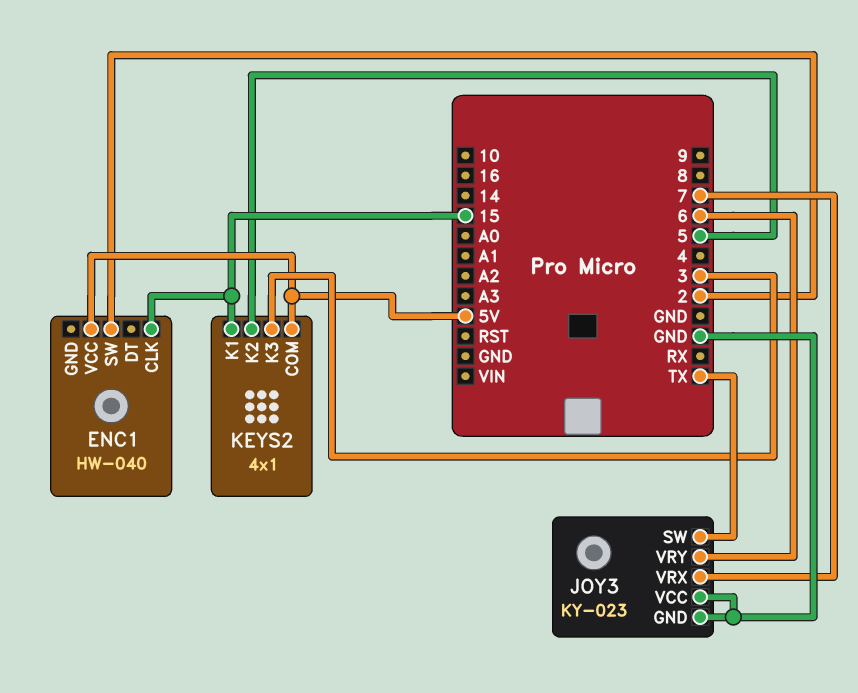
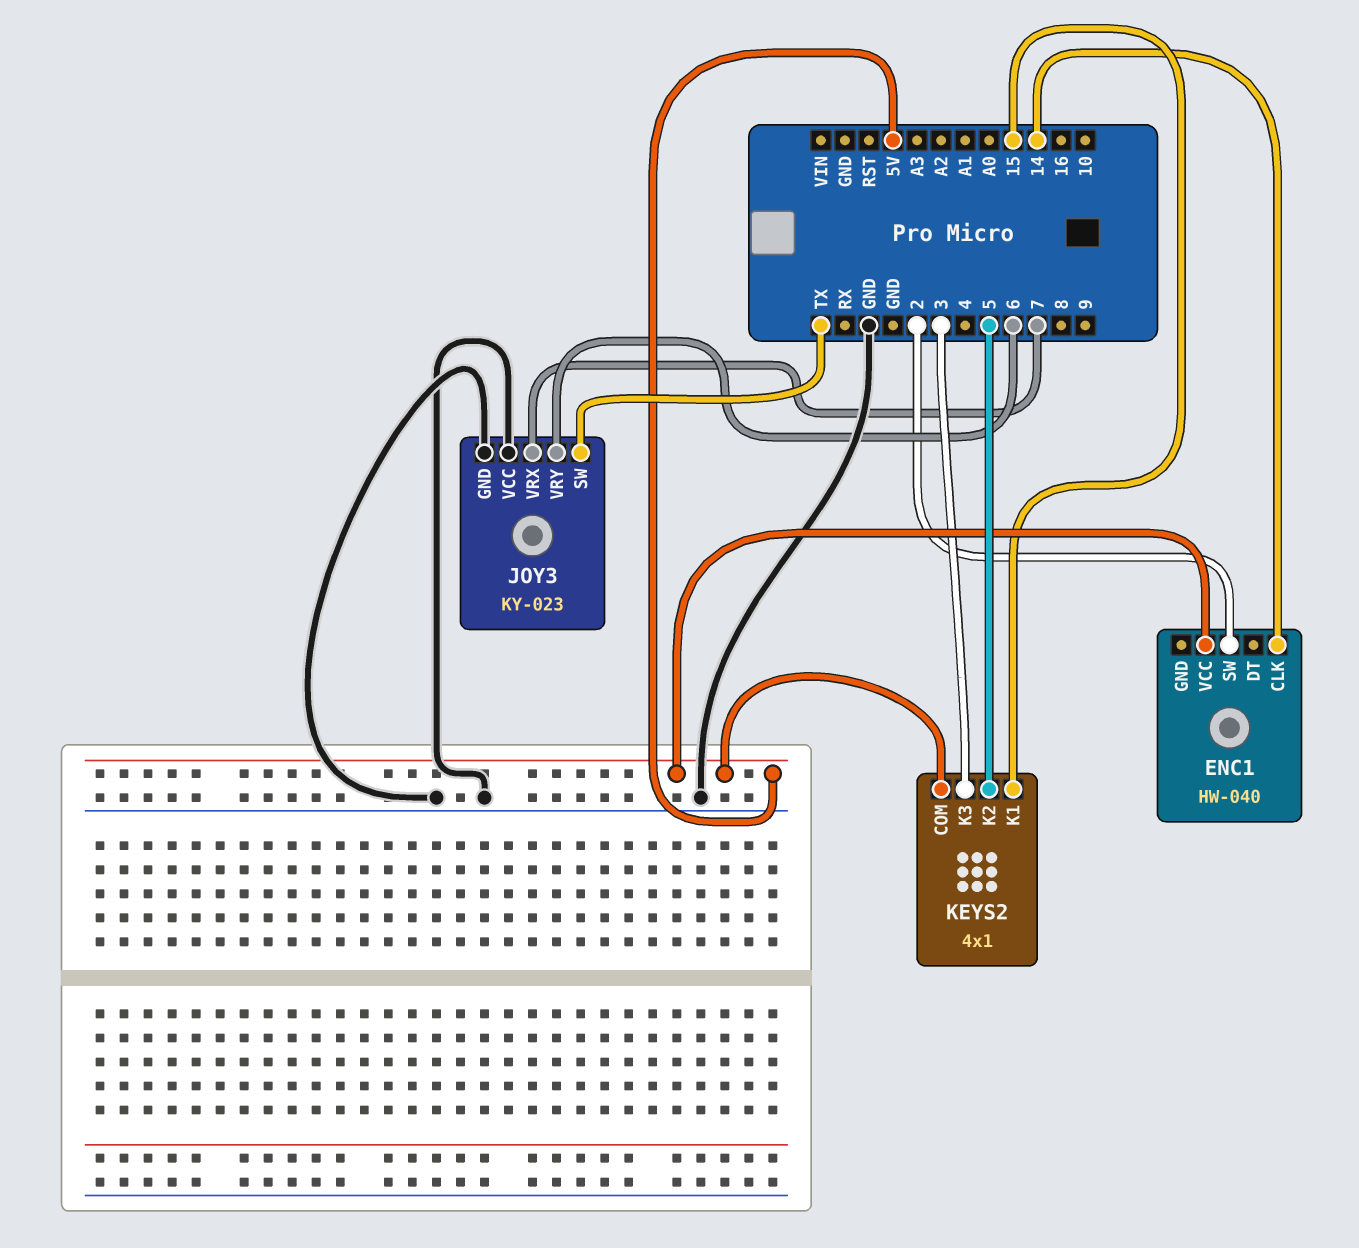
ENC1 pin CLK: 15 -> 14

